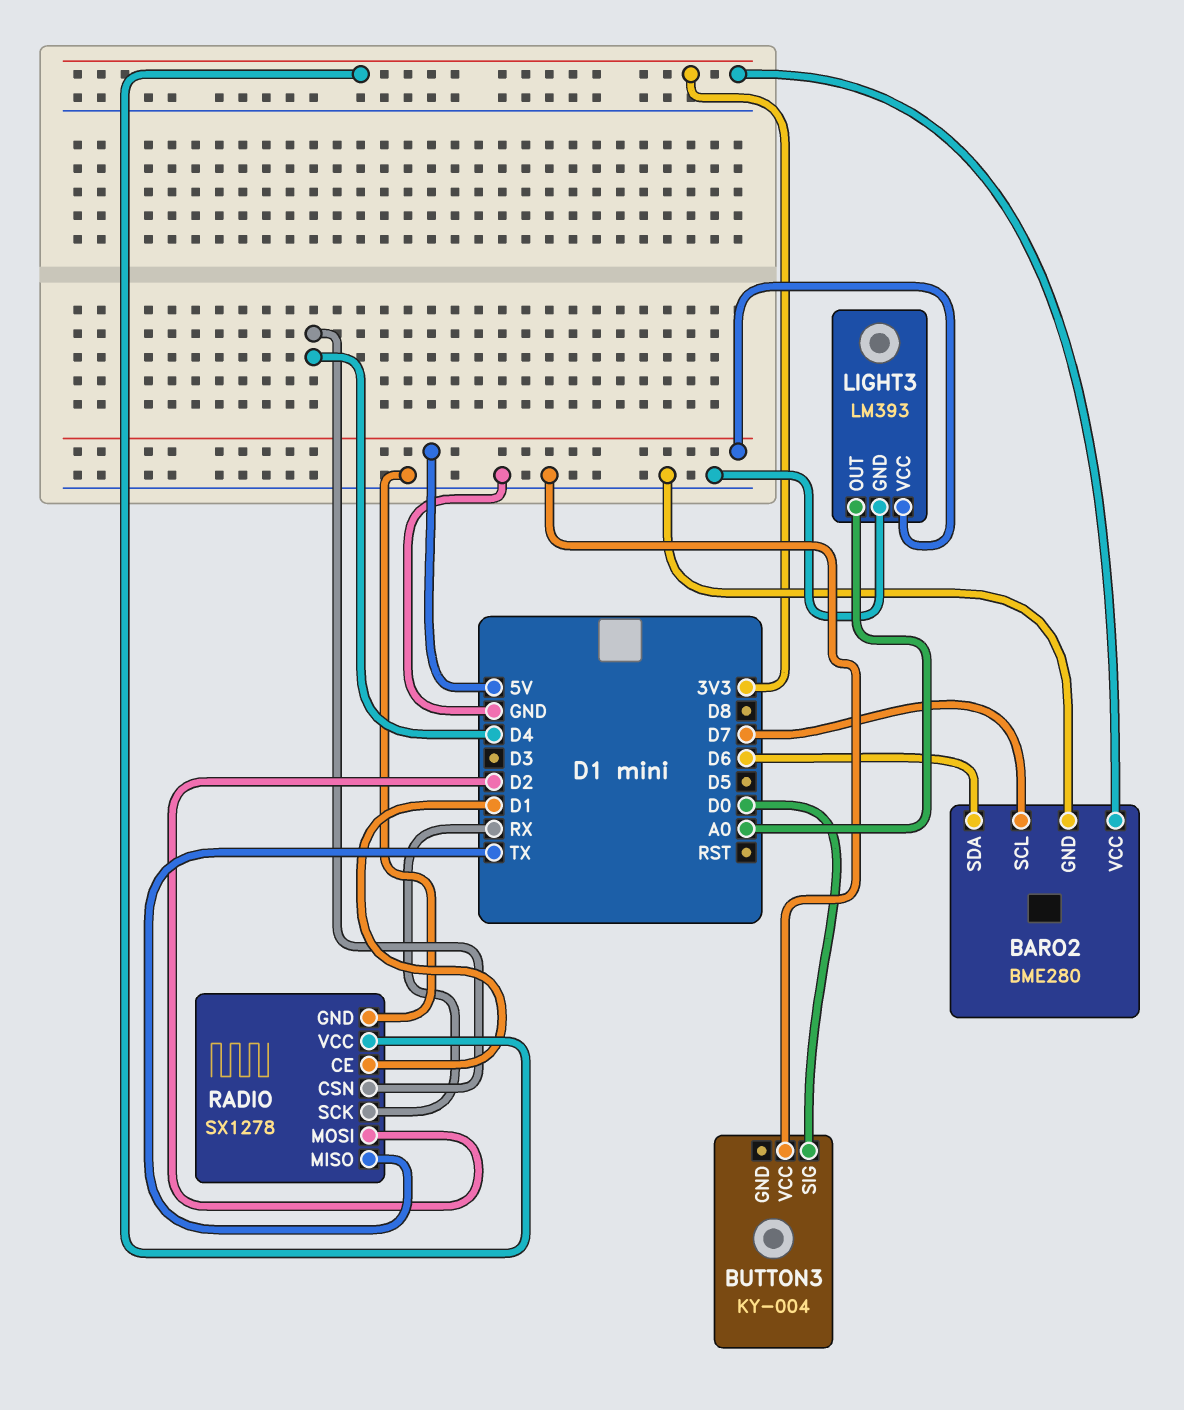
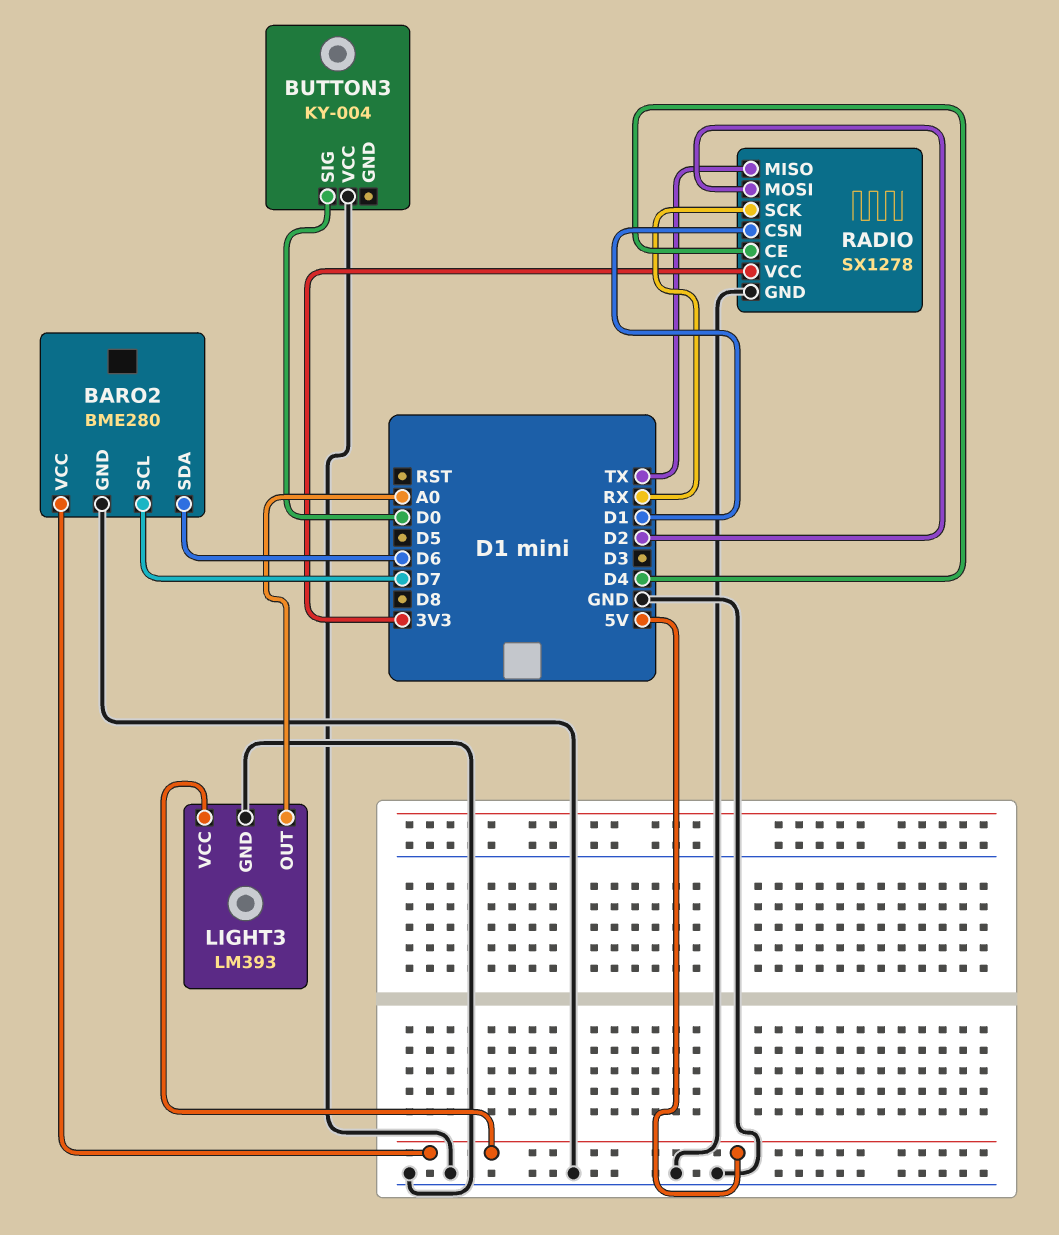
BARO2 pin VCC: 3V3 -> 5V
RADIO pin CE: D1 -> D4
RADIO pin CSN: D4 -> D1

